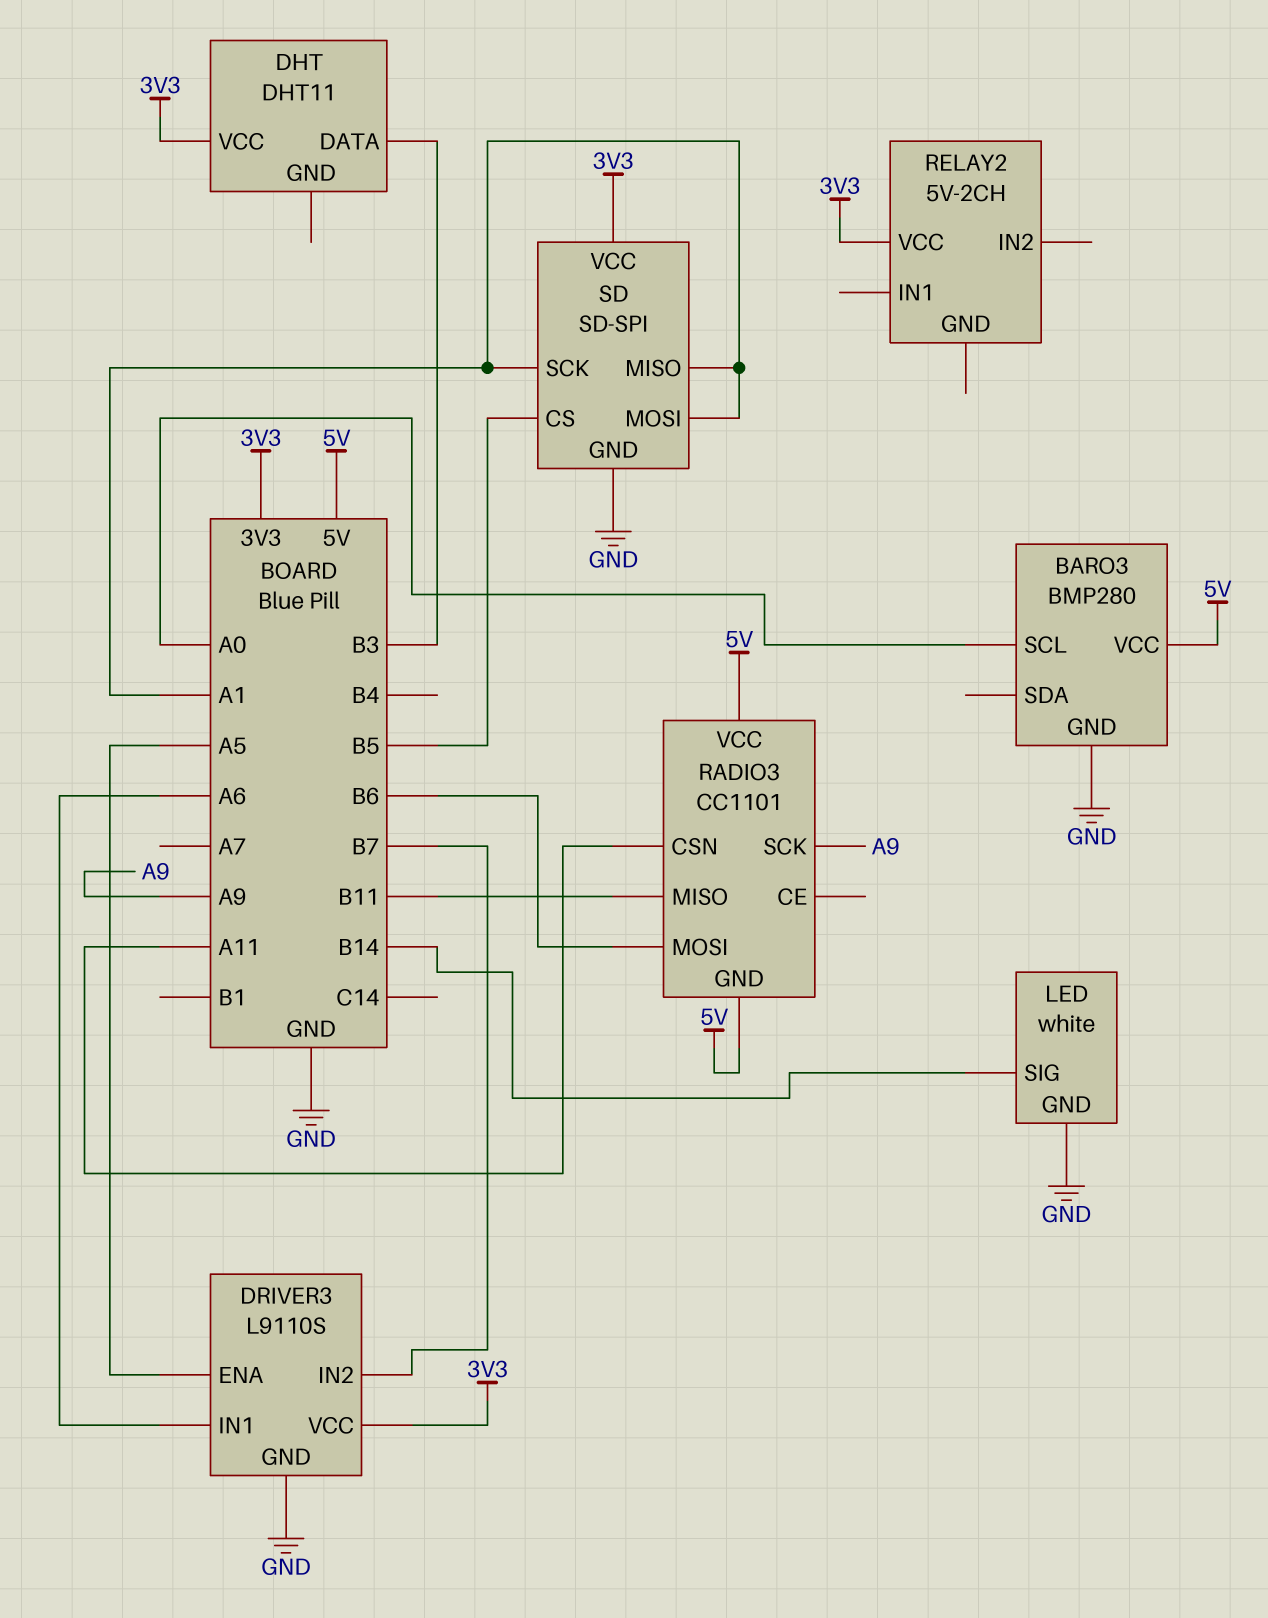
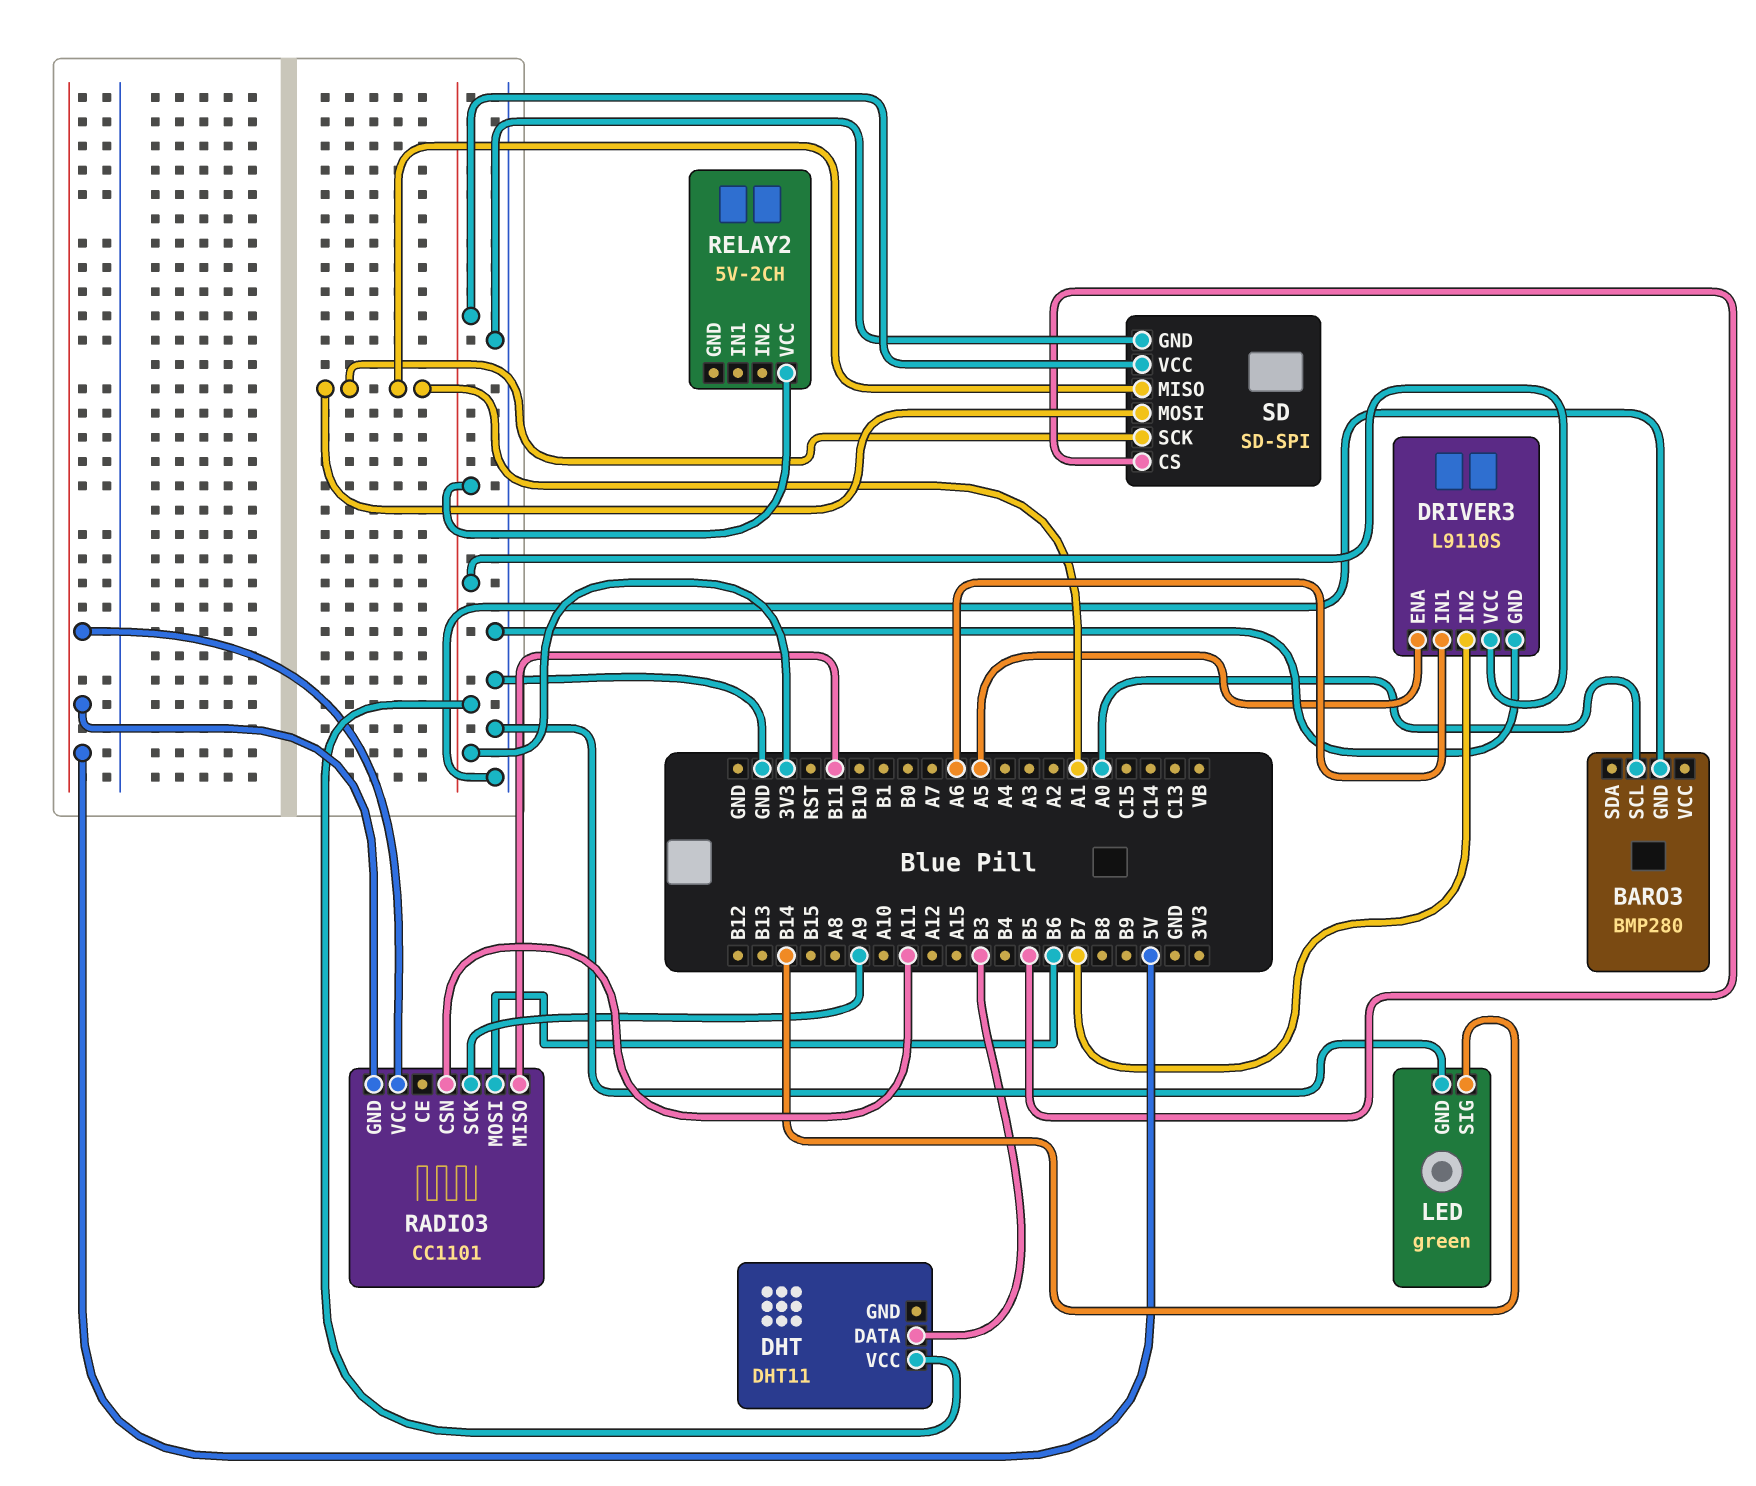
BARO3 pin VCC: 5V -> none
LED: white -> green

